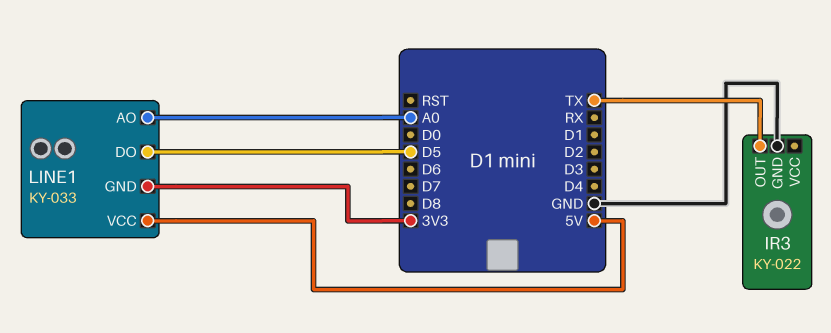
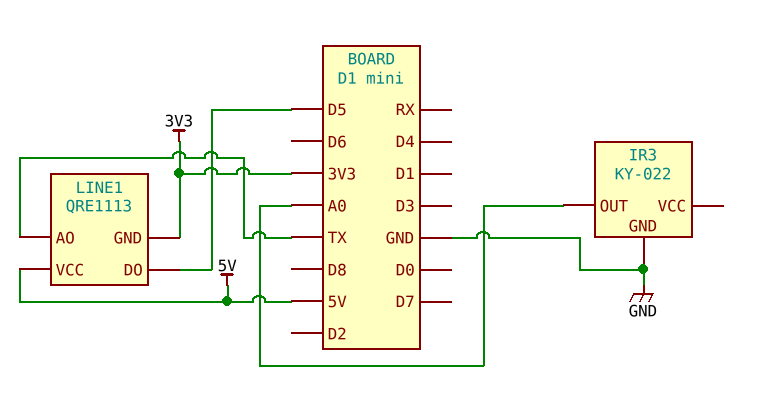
IR3 pin OUT: TX -> A0
LINE1: KY-033 -> QRE1113
LINE1 pin AO: A0 -> TX

